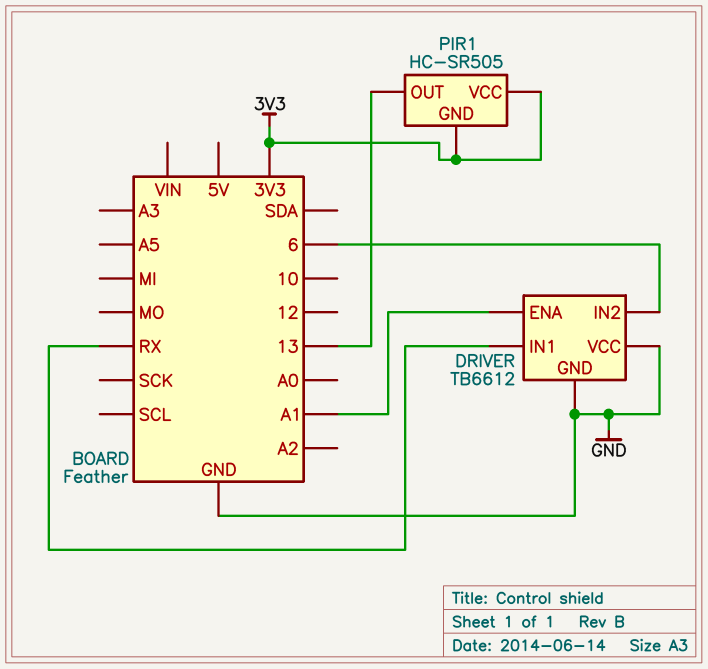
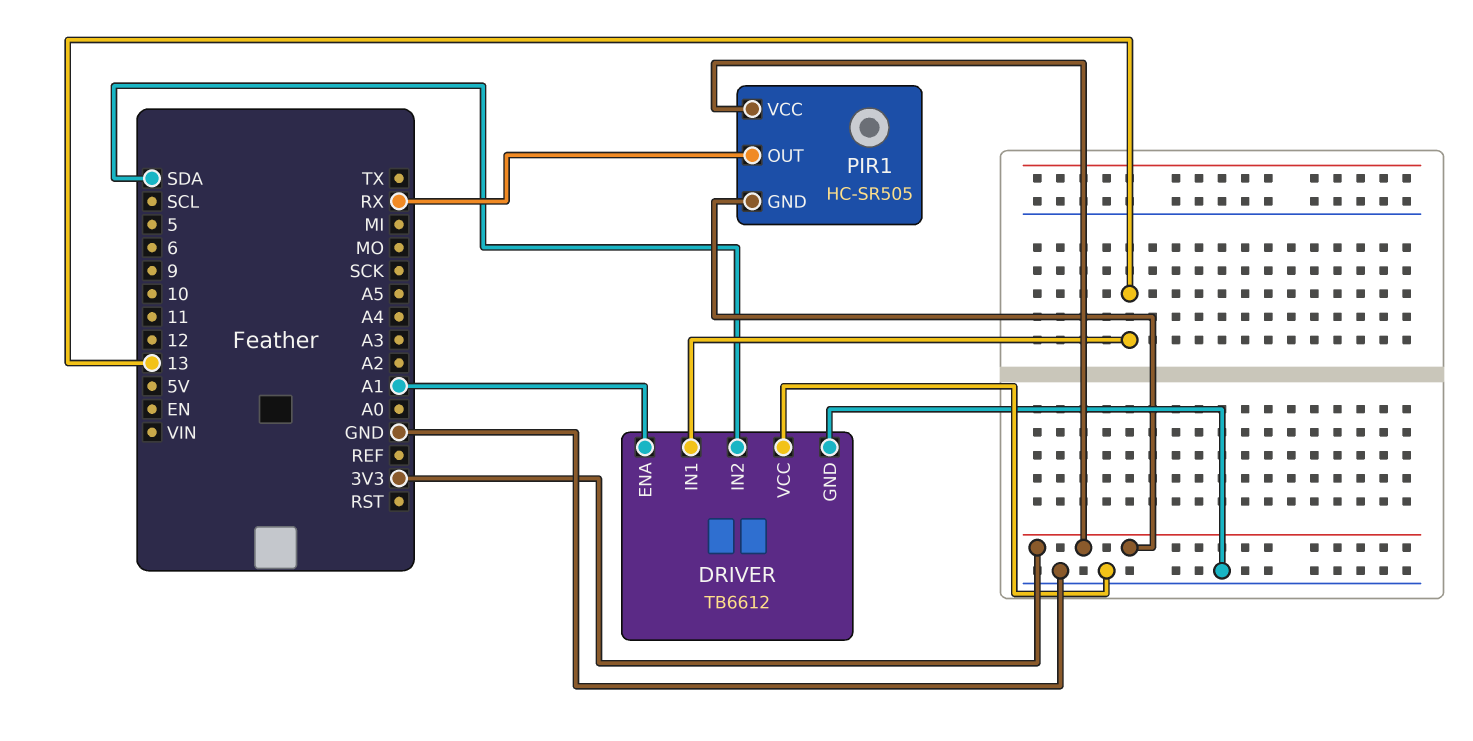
DRIVER pin IN1: RX -> 13
DRIVER pin IN2: 6 -> SDA
PIR1 pin OUT: 13 -> RX

